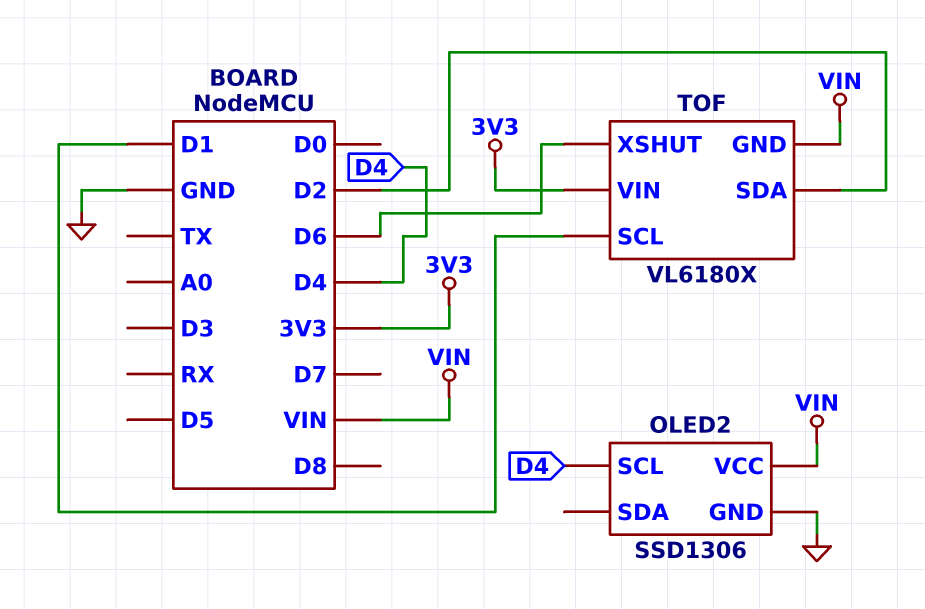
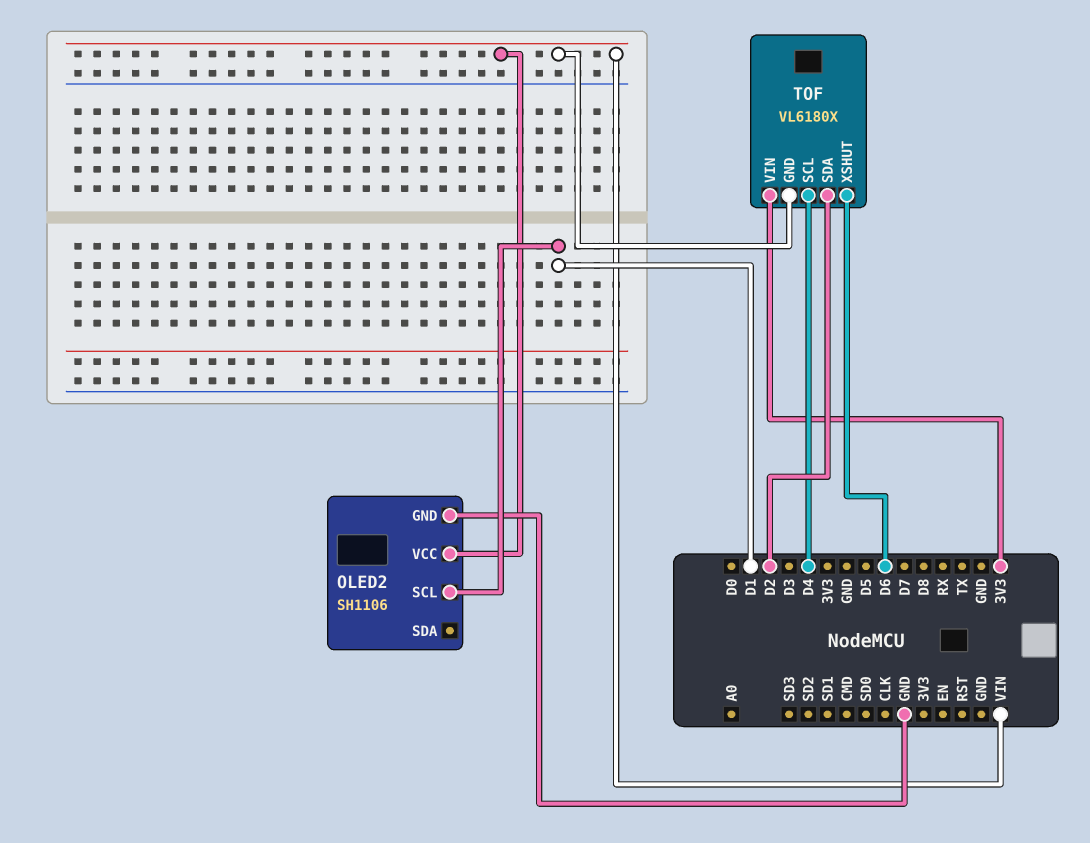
OLED2: SSD1306 -> SH1106
OLED2 pin SCL: D4 -> D1
TOF pin SCL: D1 -> D4

